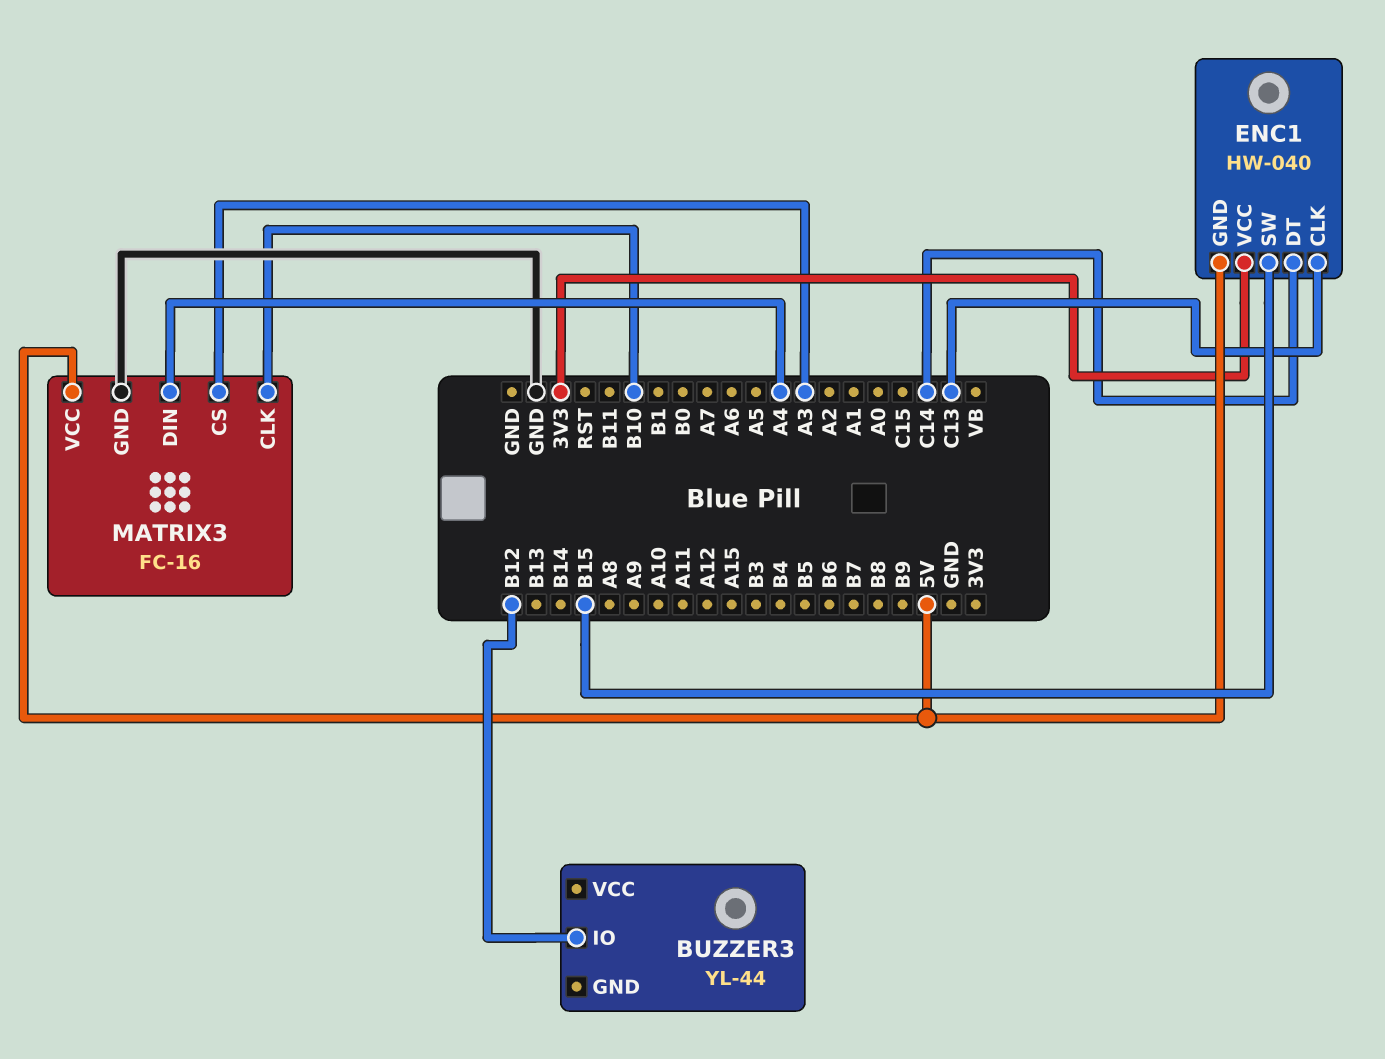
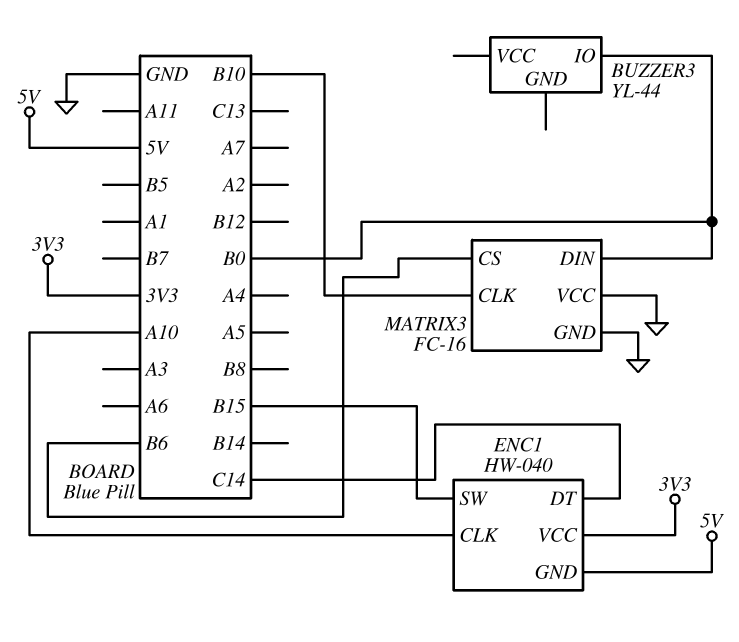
BUZZER3 pin IO: B12 -> B0
ENC1 pin CLK: C13 -> A10
MATRIX3 pin CS: A3 -> B6
MATRIX3 pin DIN: A4 -> B0
MATRIX3 pin VCC: 5V -> GND

